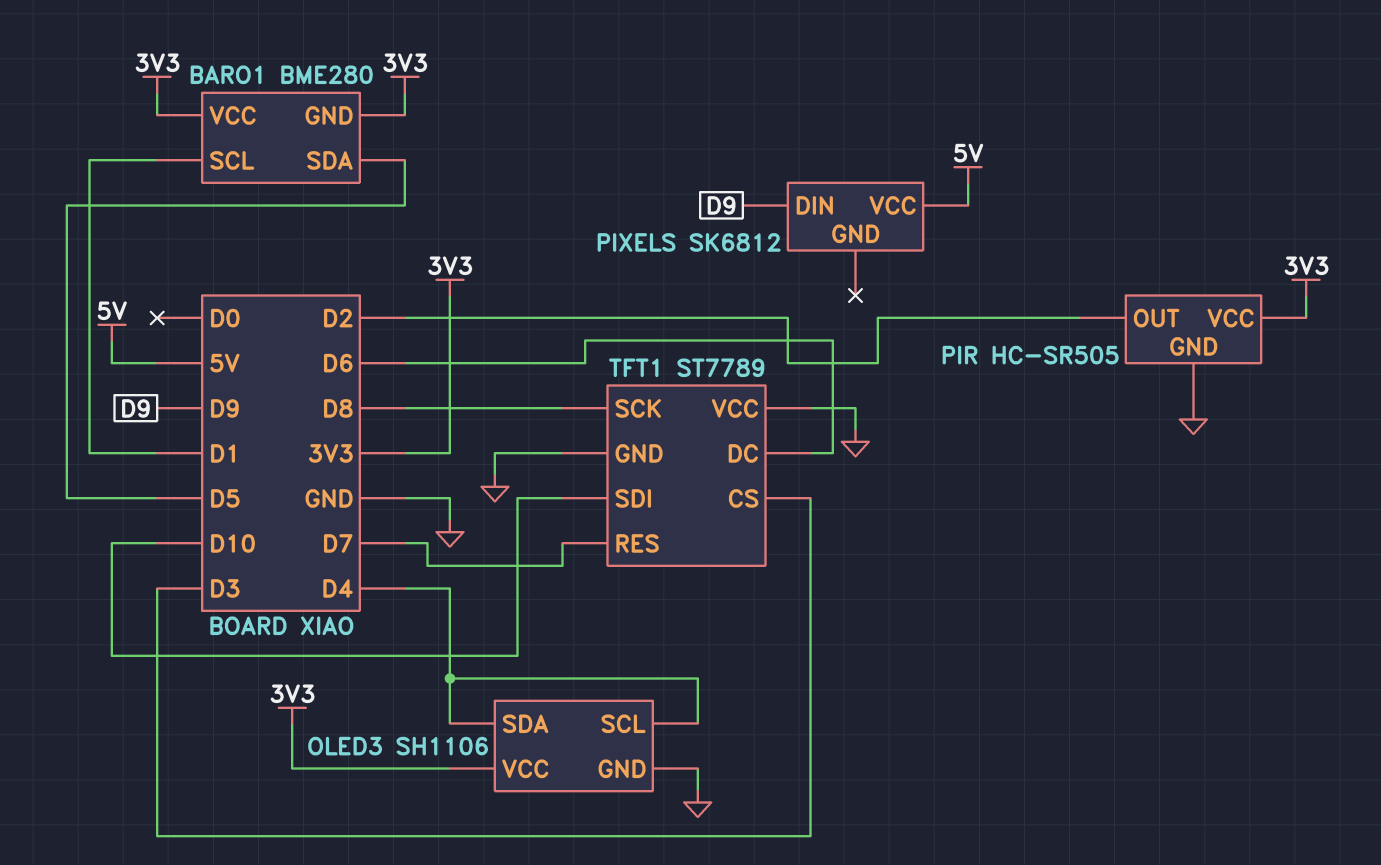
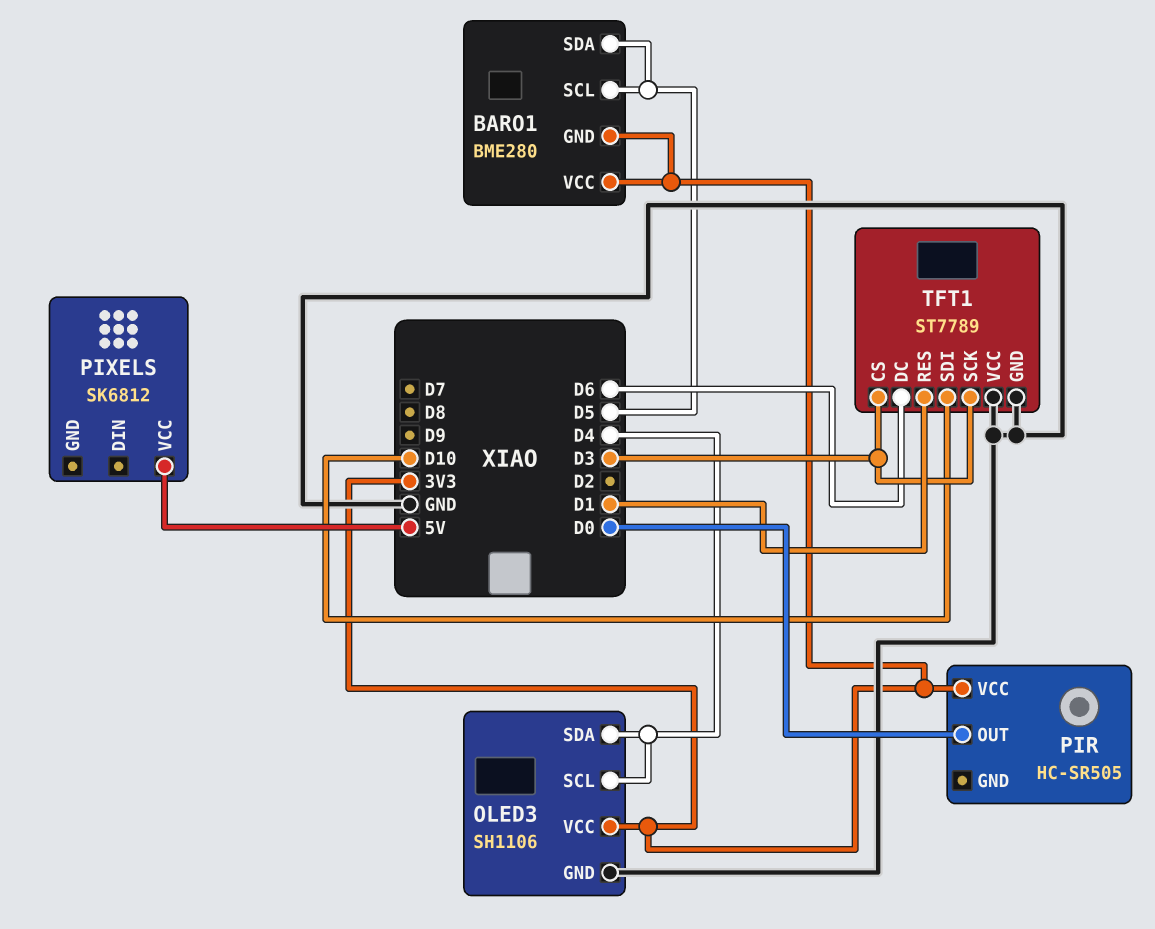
BARO1 pin SCL: D1 -> D5
PIR pin GND: GND -> none
PIR pin OUT: D2 -> D0
PIXELS pin DIN: D9 -> none
TFT1 pin RES: D7 -> D1
TFT1 pin SCK: D8 -> D3

